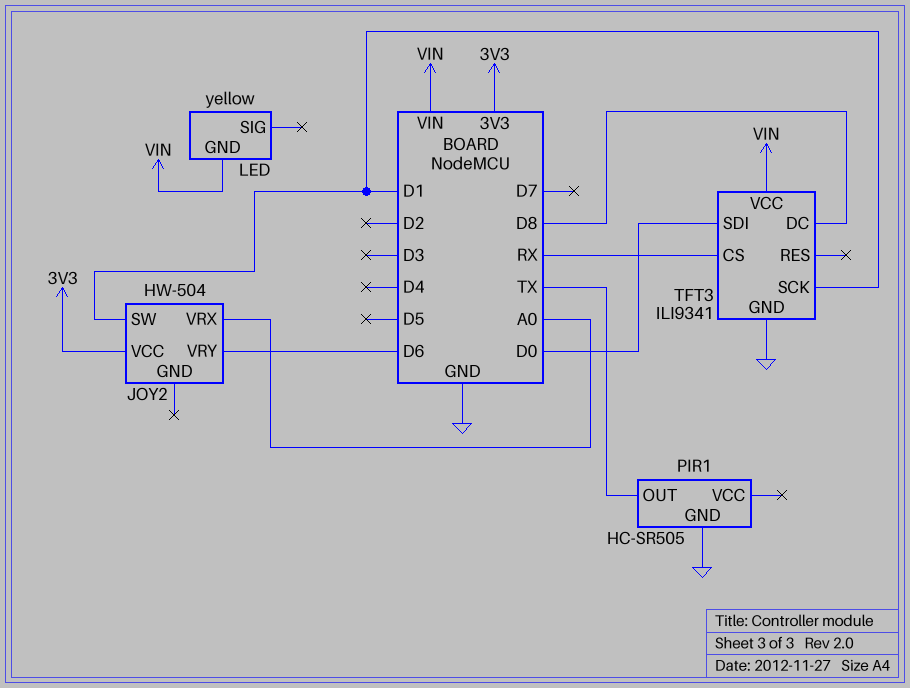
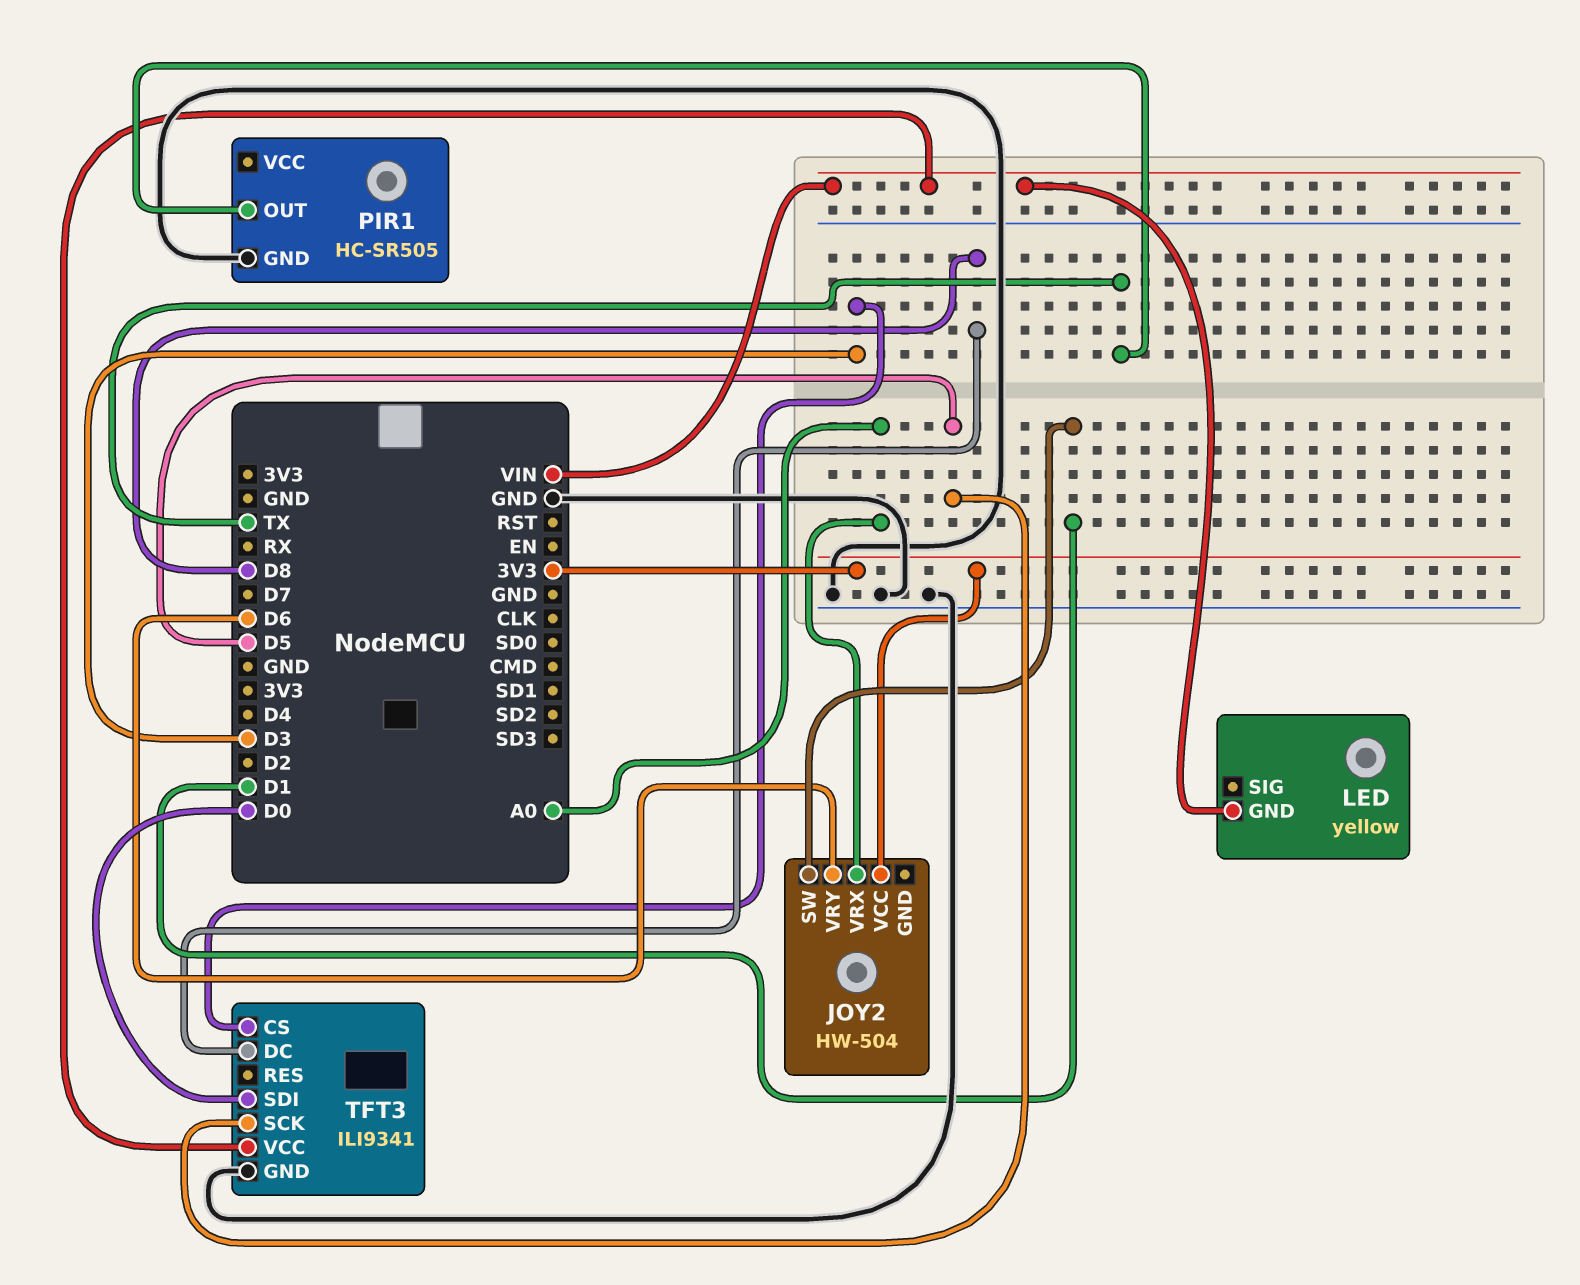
TFT3 pin CS: RX -> D3
TFT3 pin SCK: D1 -> D5

